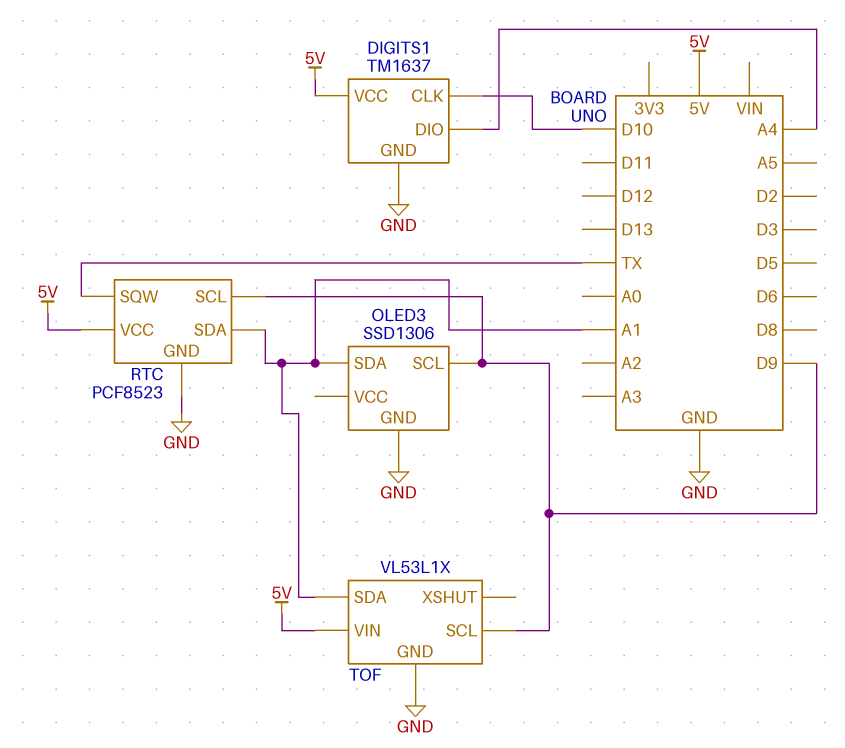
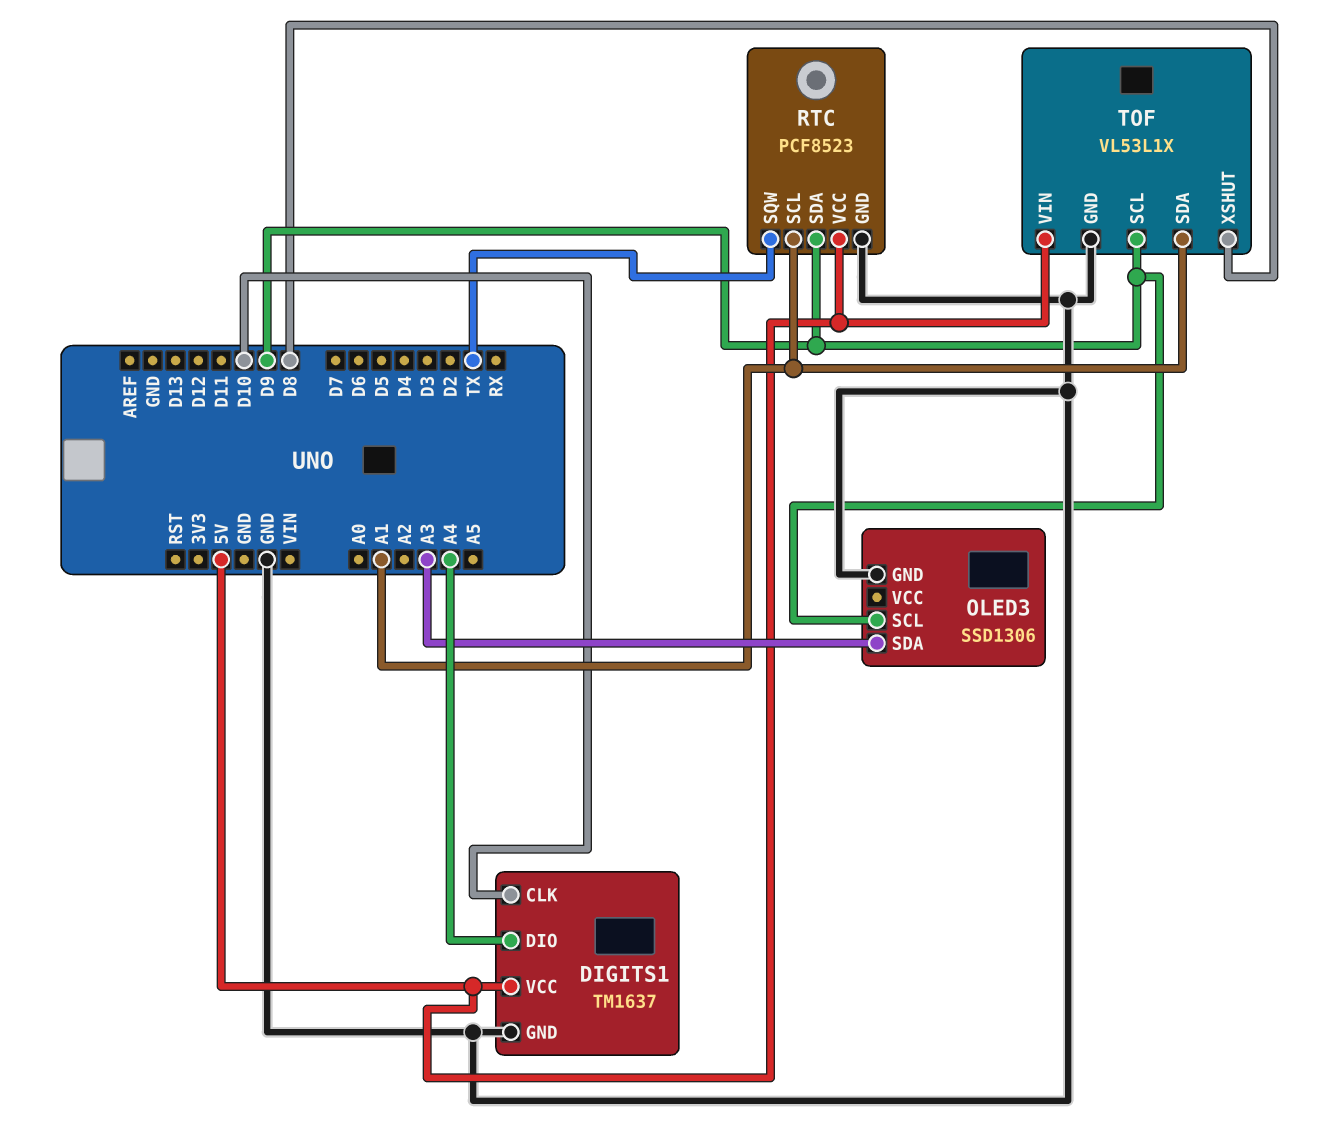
OLED3 pin SDA: A1 -> A3
RTC pin SCL: D9 -> A1
RTC pin SDA: A1 -> D9
TOF pin XSHUT: none -> D8

